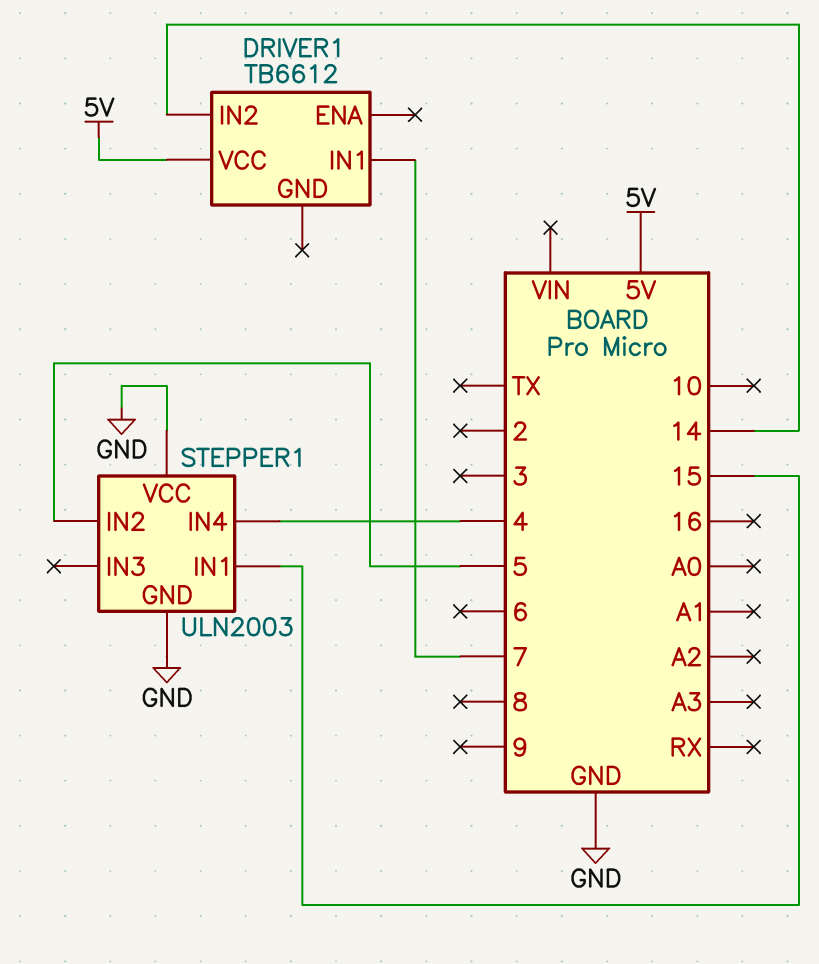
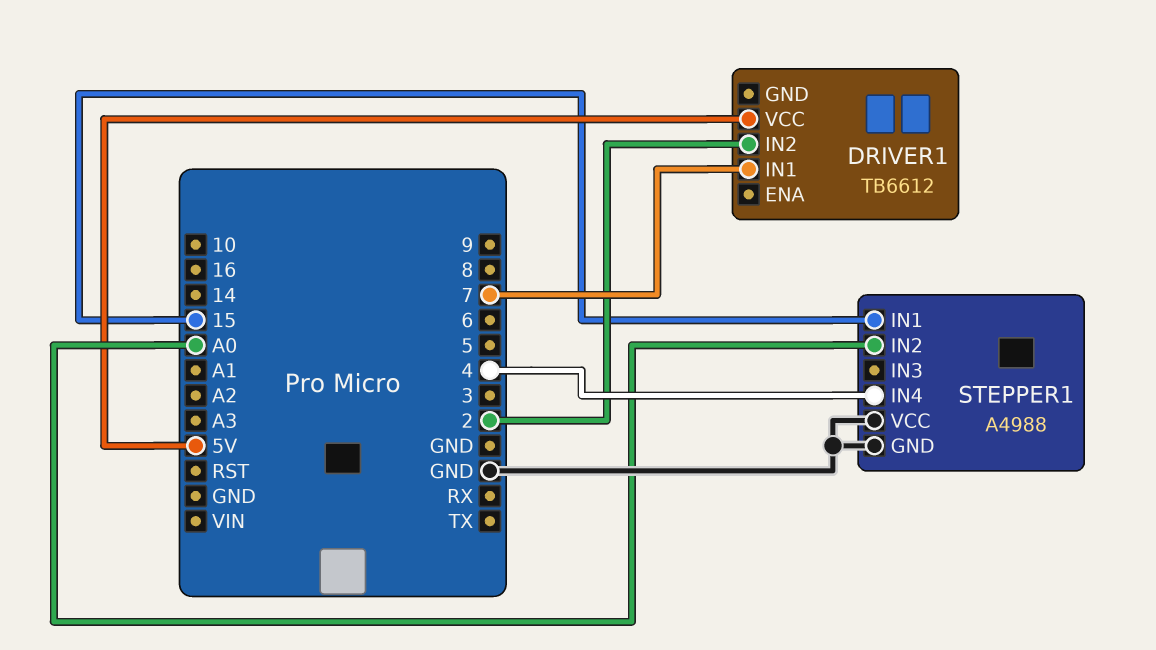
DRIVER1 pin IN2: 14 -> 2
STEPPER1: ULN2003 -> A4988
STEPPER1 pin IN2: 5 -> A0

